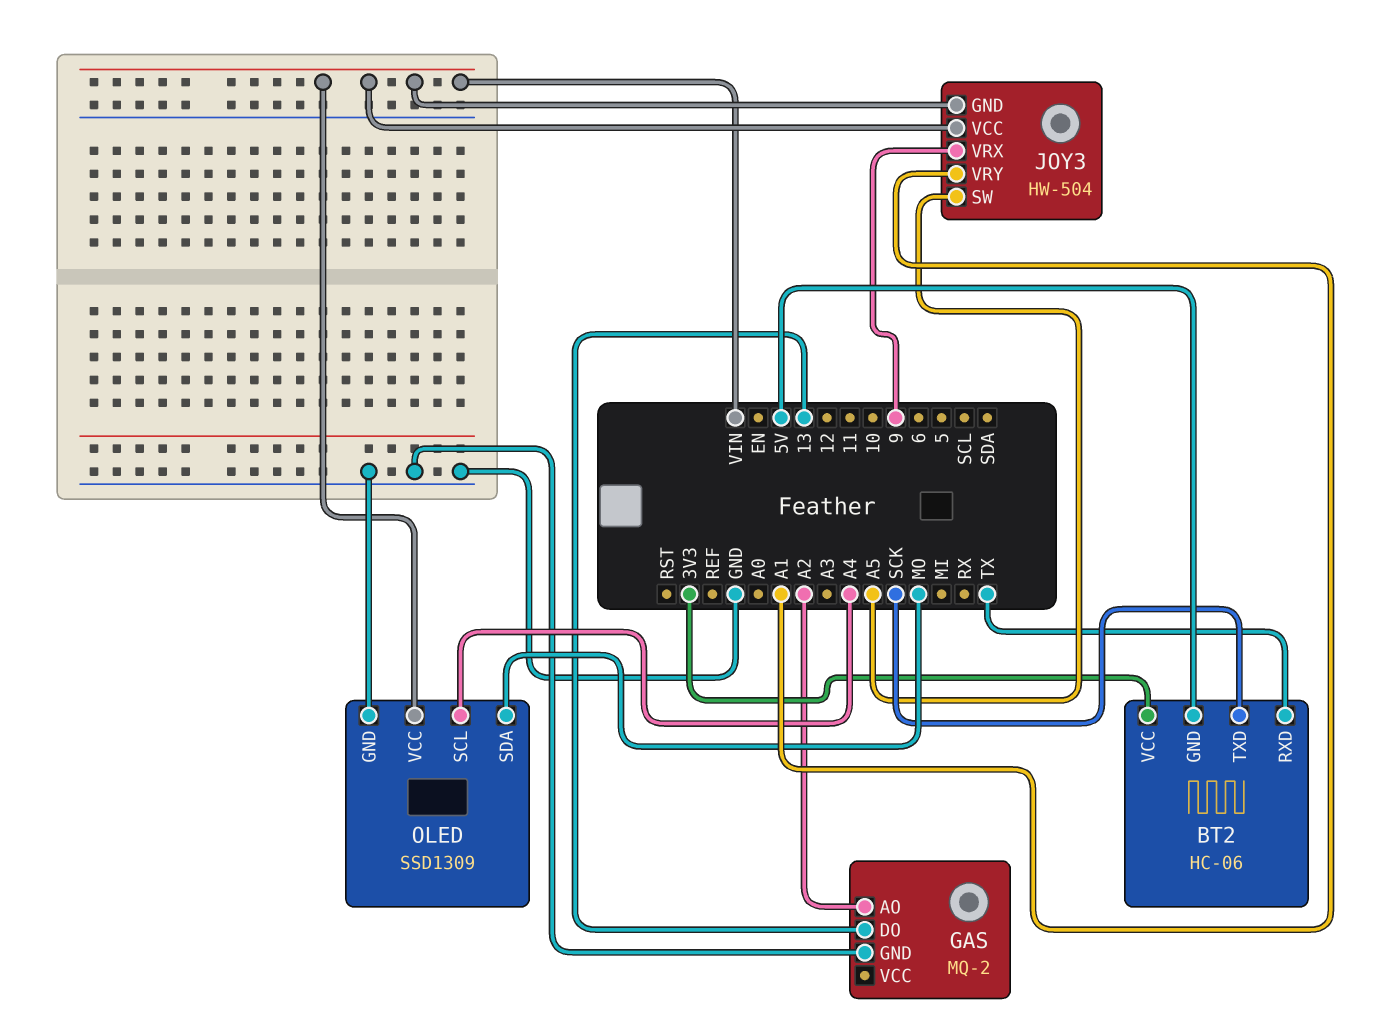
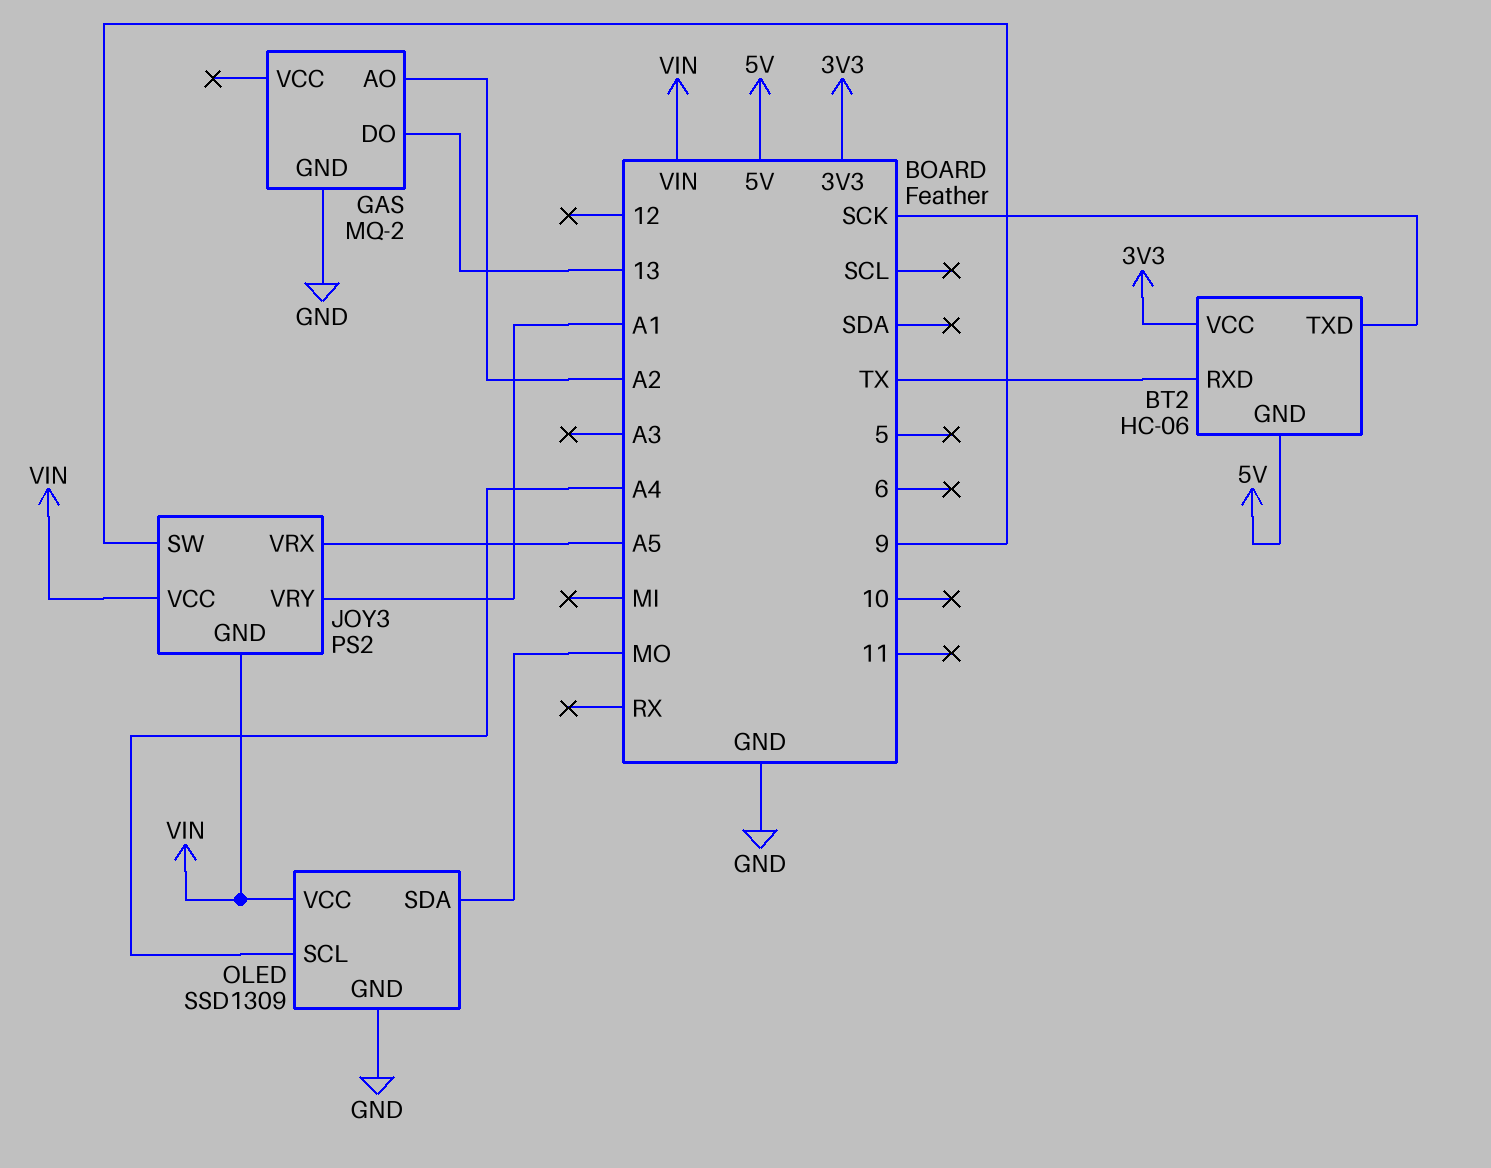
JOY3: HW-504 -> PS2
JOY3 pin SW: A5 -> 9
JOY3 pin VRX: 9 -> A5

